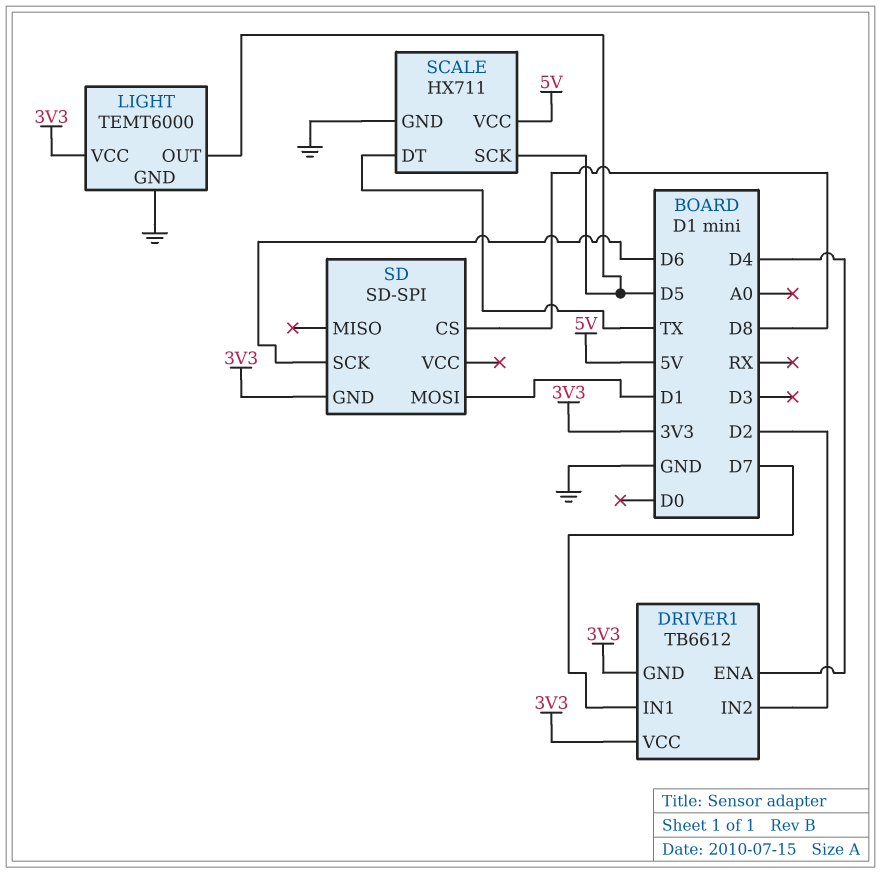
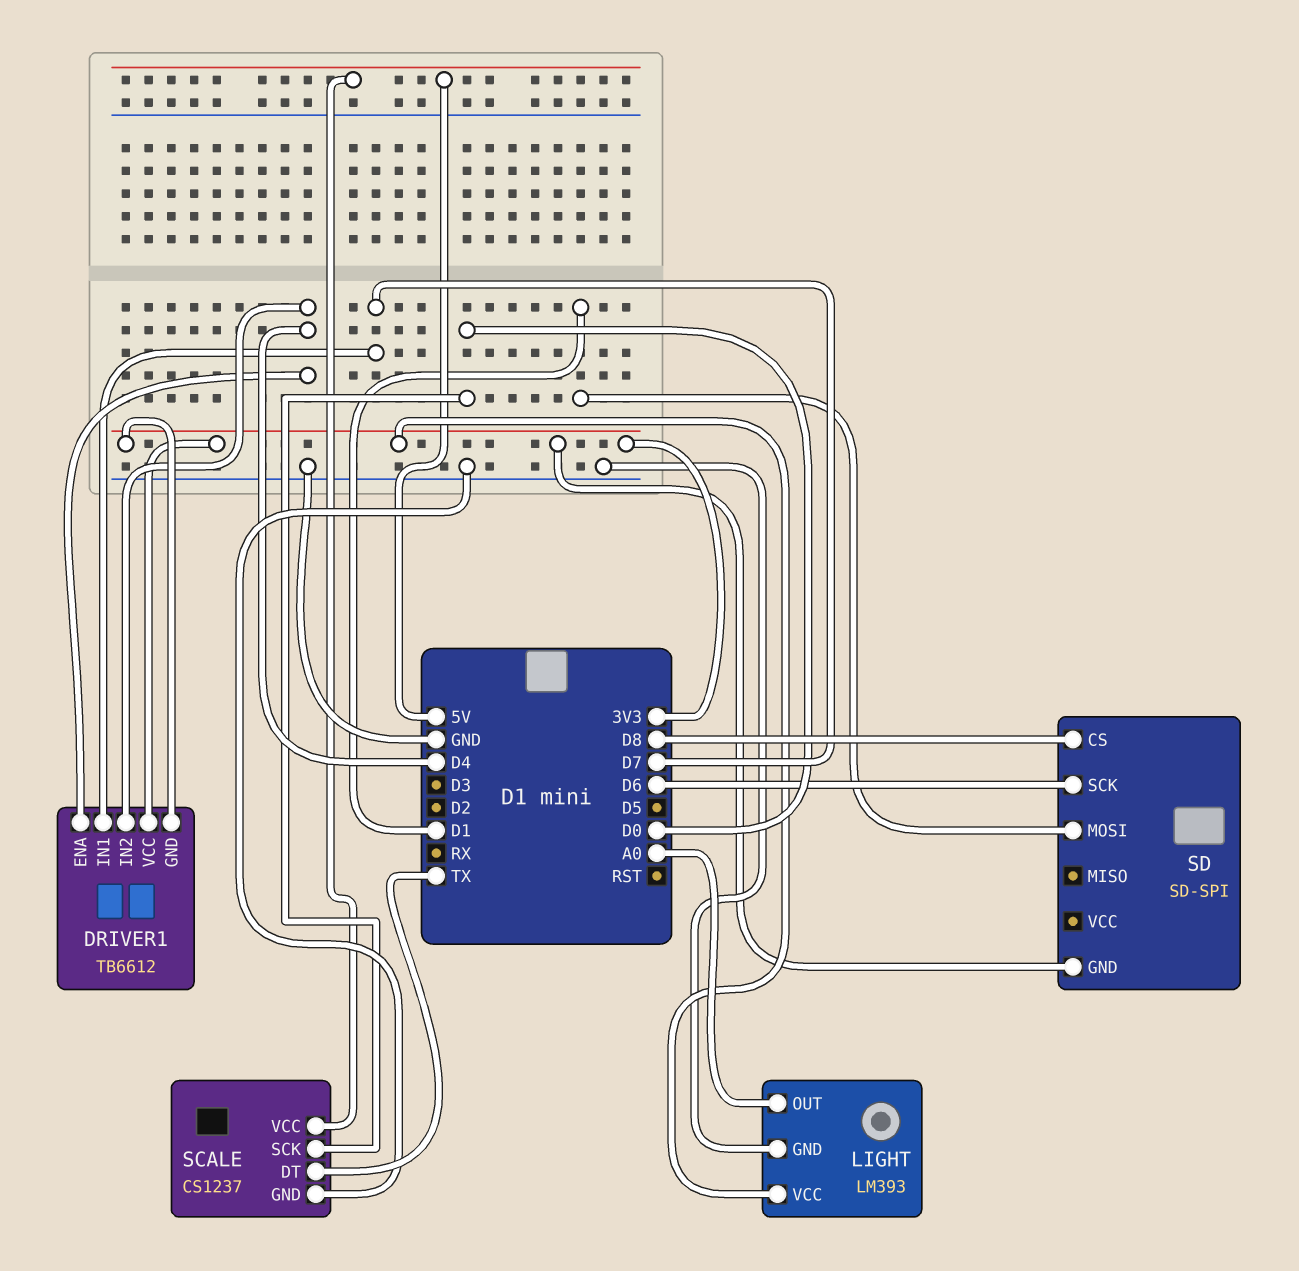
DRIVER1 pin IN2: D2 -> D4
LIGHT: TEMT6000 -> LM393
LIGHT pin OUT: D5 -> A0
SCALE: HX711 -> CS1237
SCALE pin SCK: D5 -> D0

